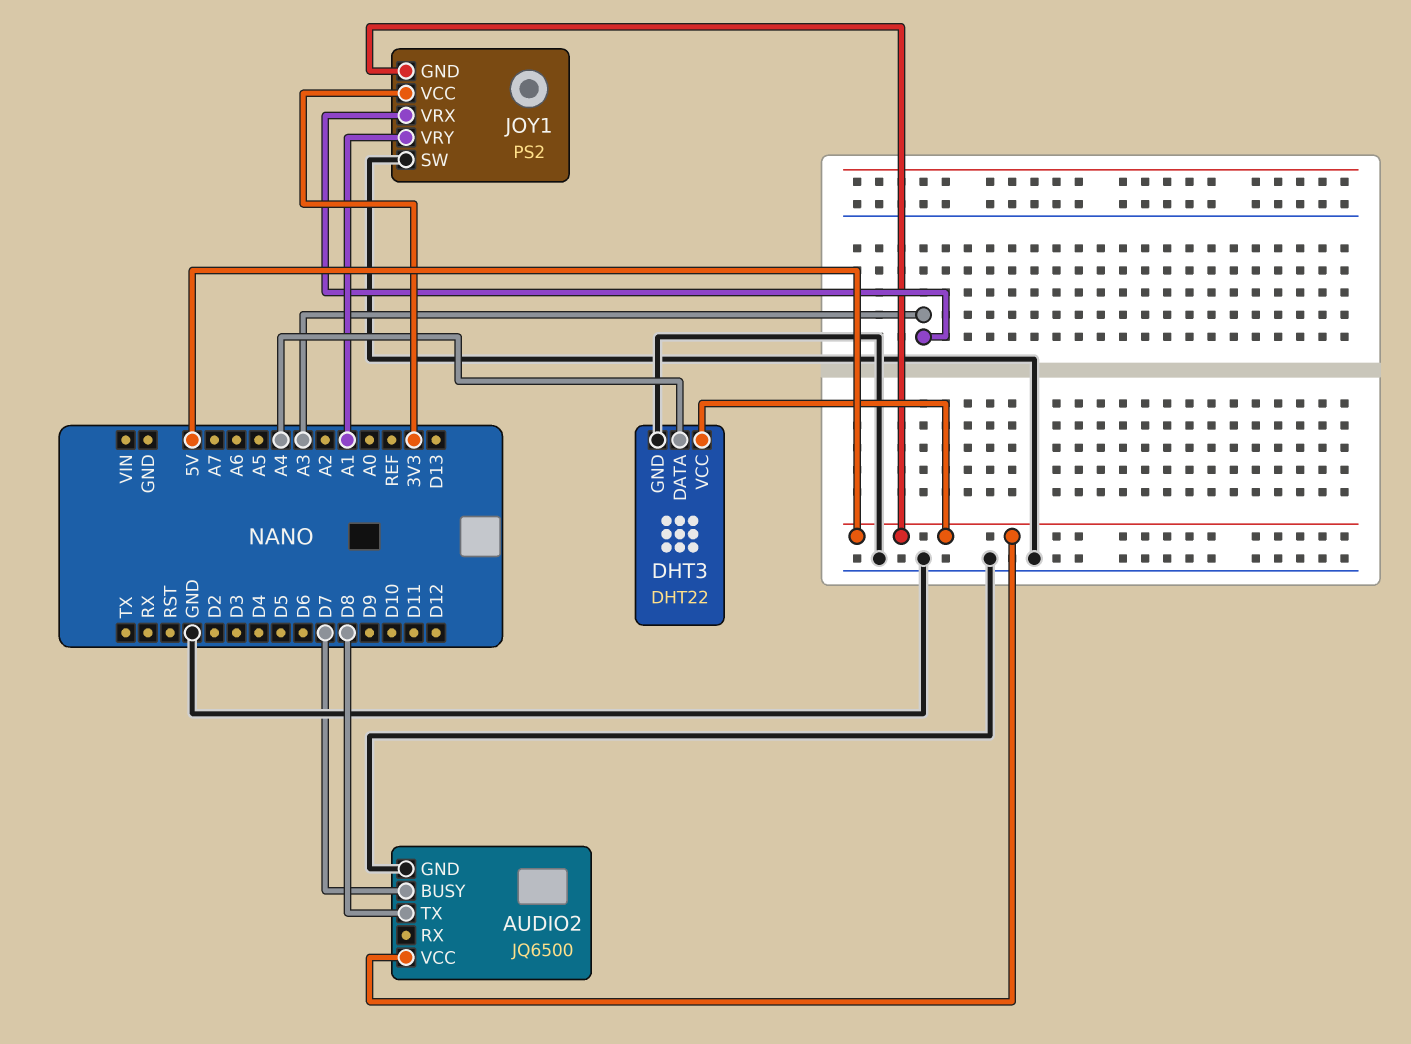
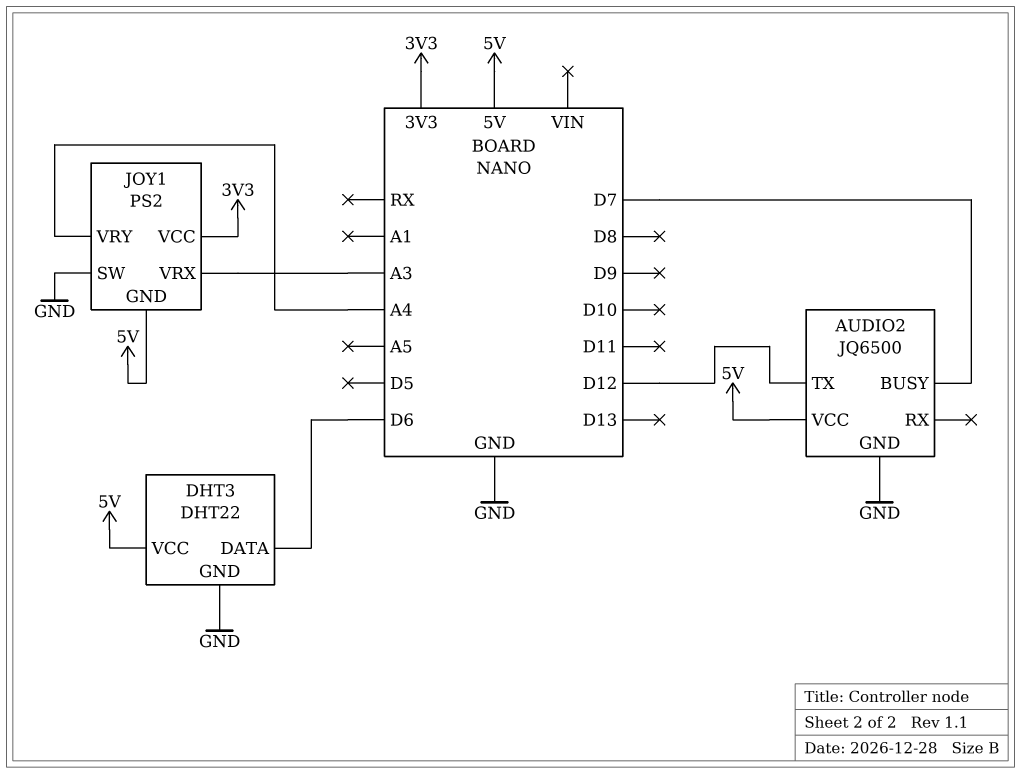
AUDIO2 pin TX: D8 -> D12
DHT3 pin DATA: A4 -> D6
JOY1 pin VRY: A1 -> A4

